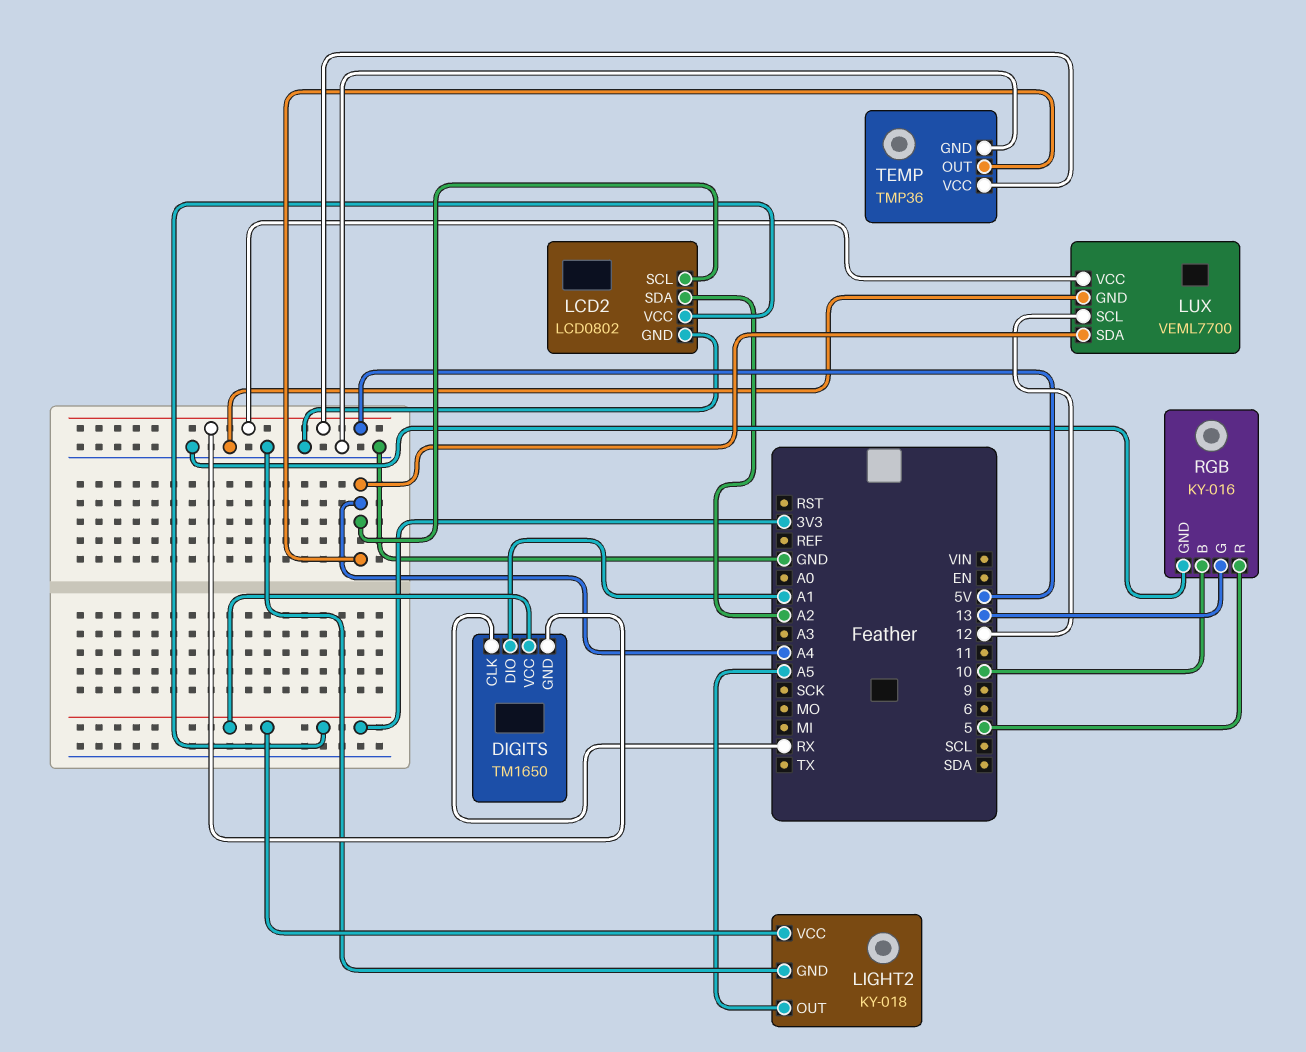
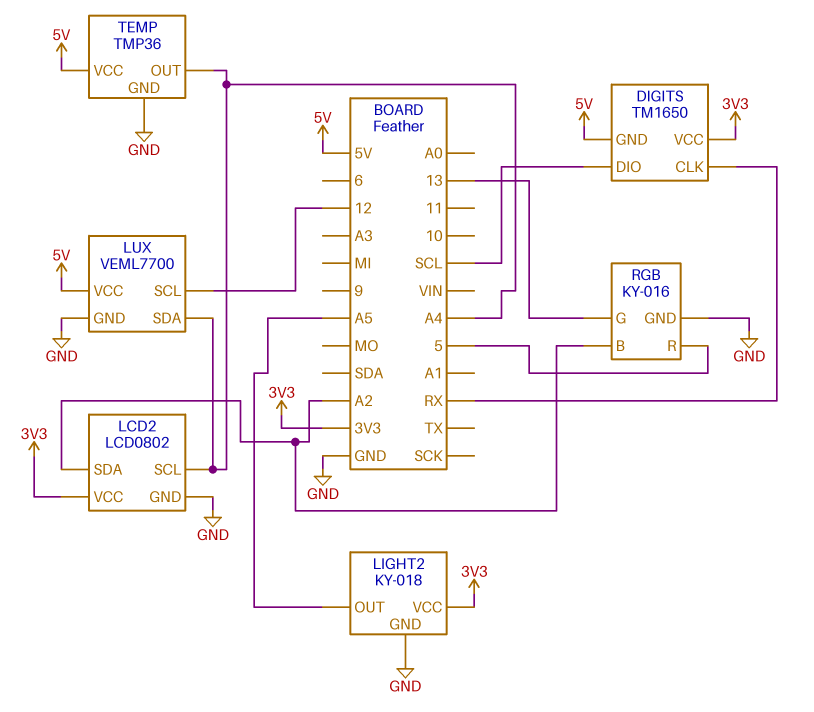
DIGITS pin DIO: A1 -> SCL
RGB pin B: 10 -> A2

